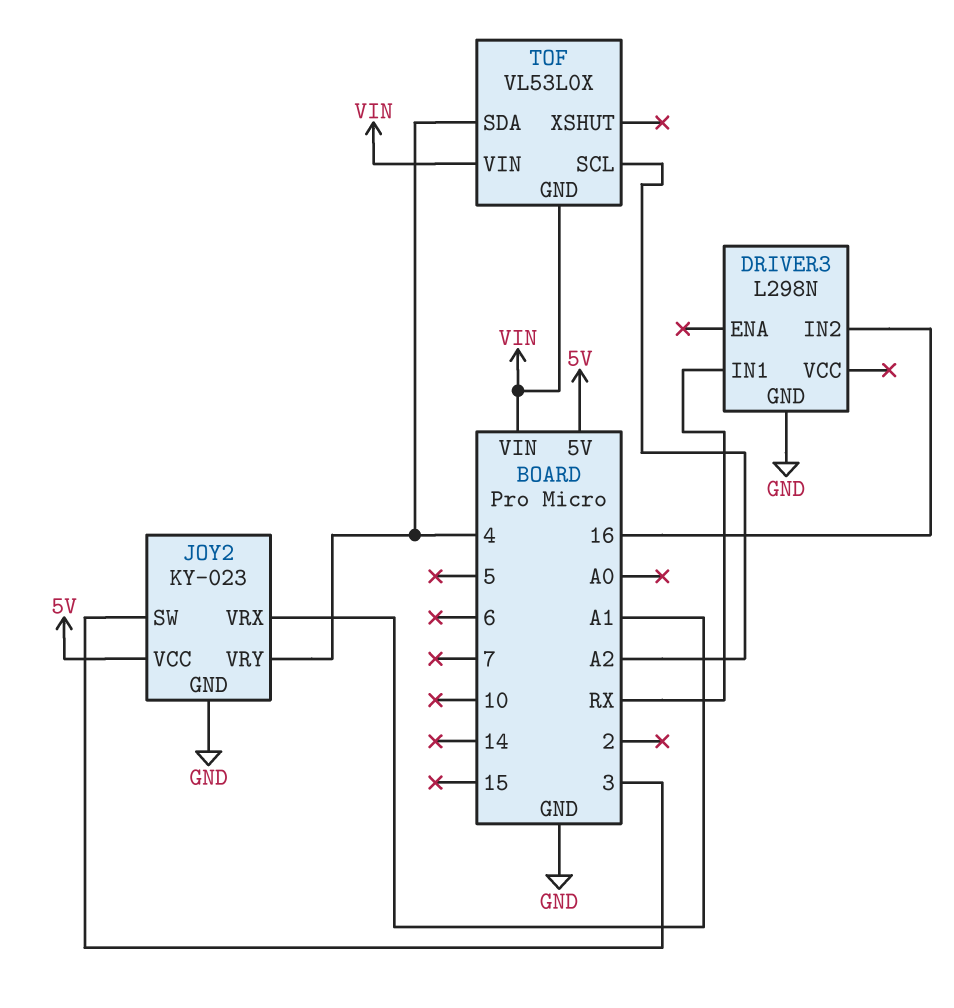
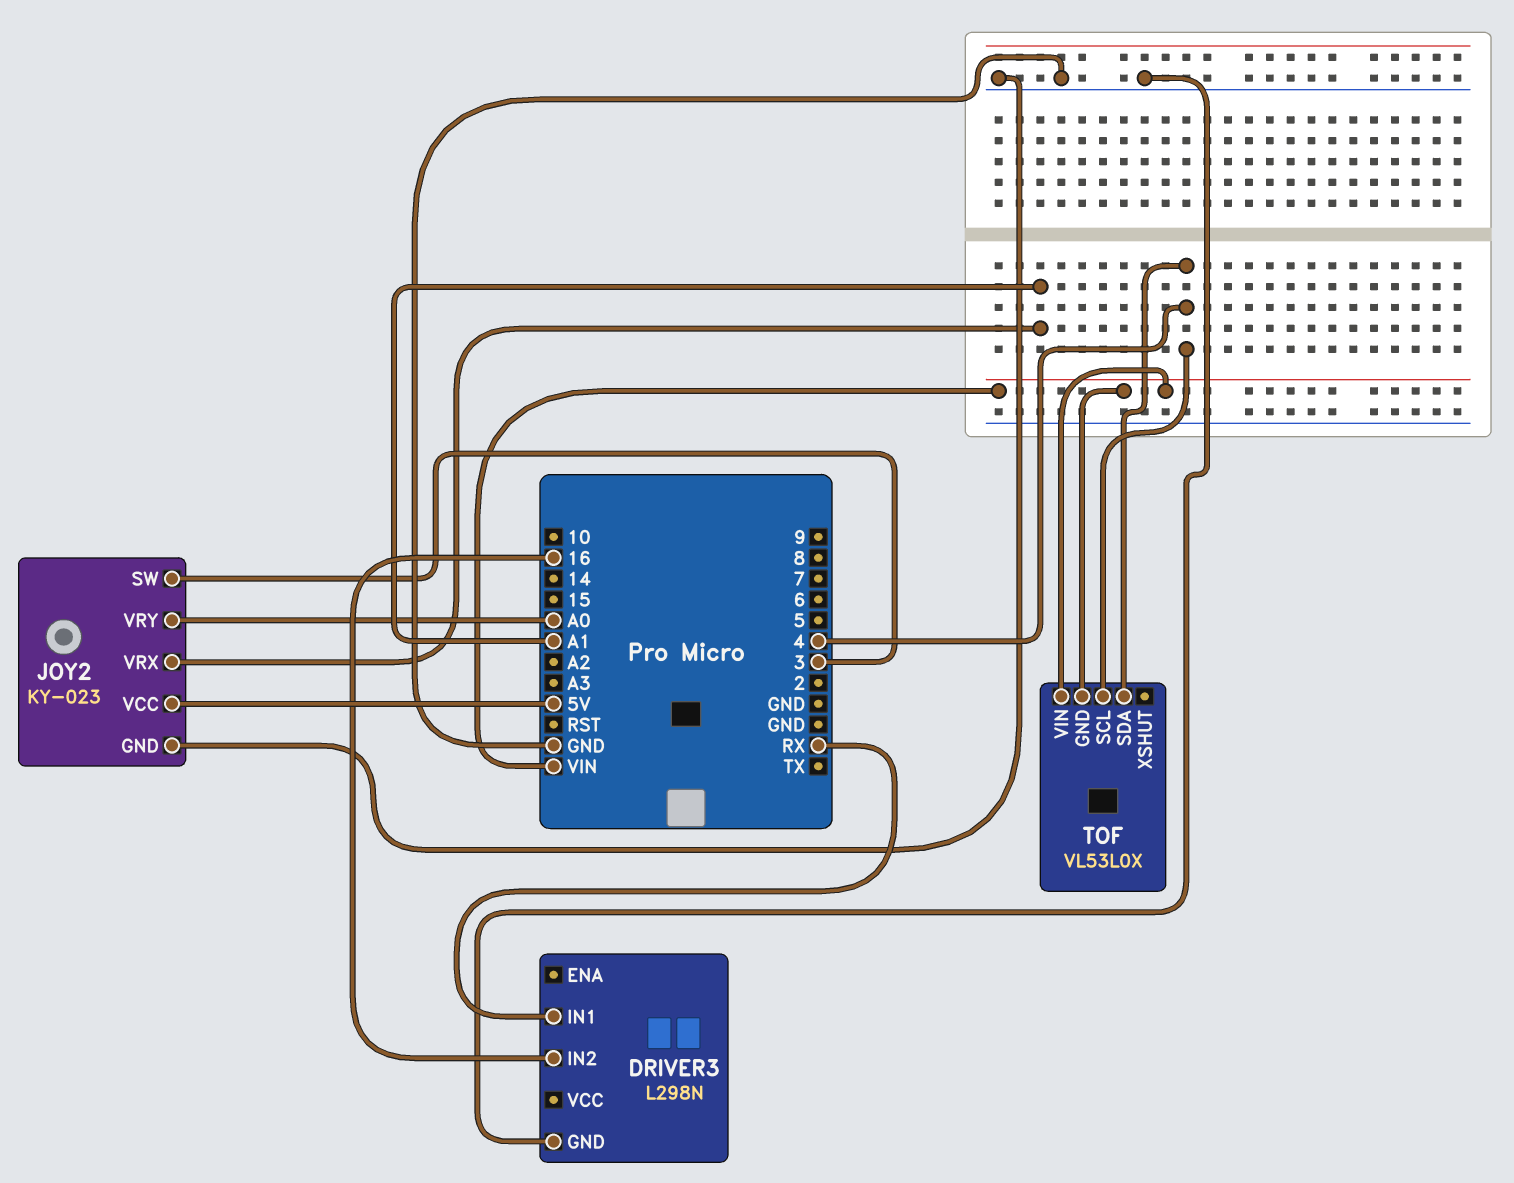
JOY2 pin VRY: 4 -> A0
TOF pin SCL: A2 -> 4

